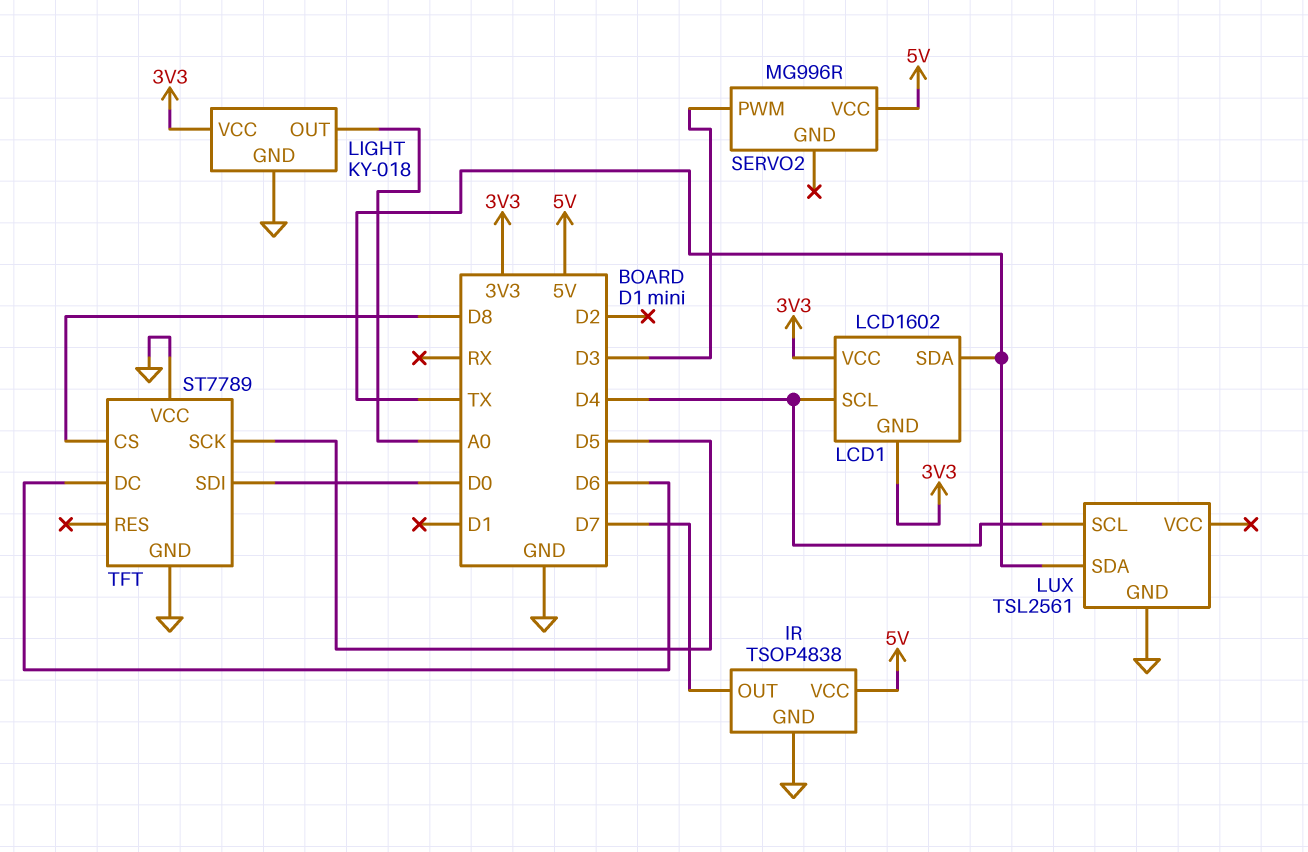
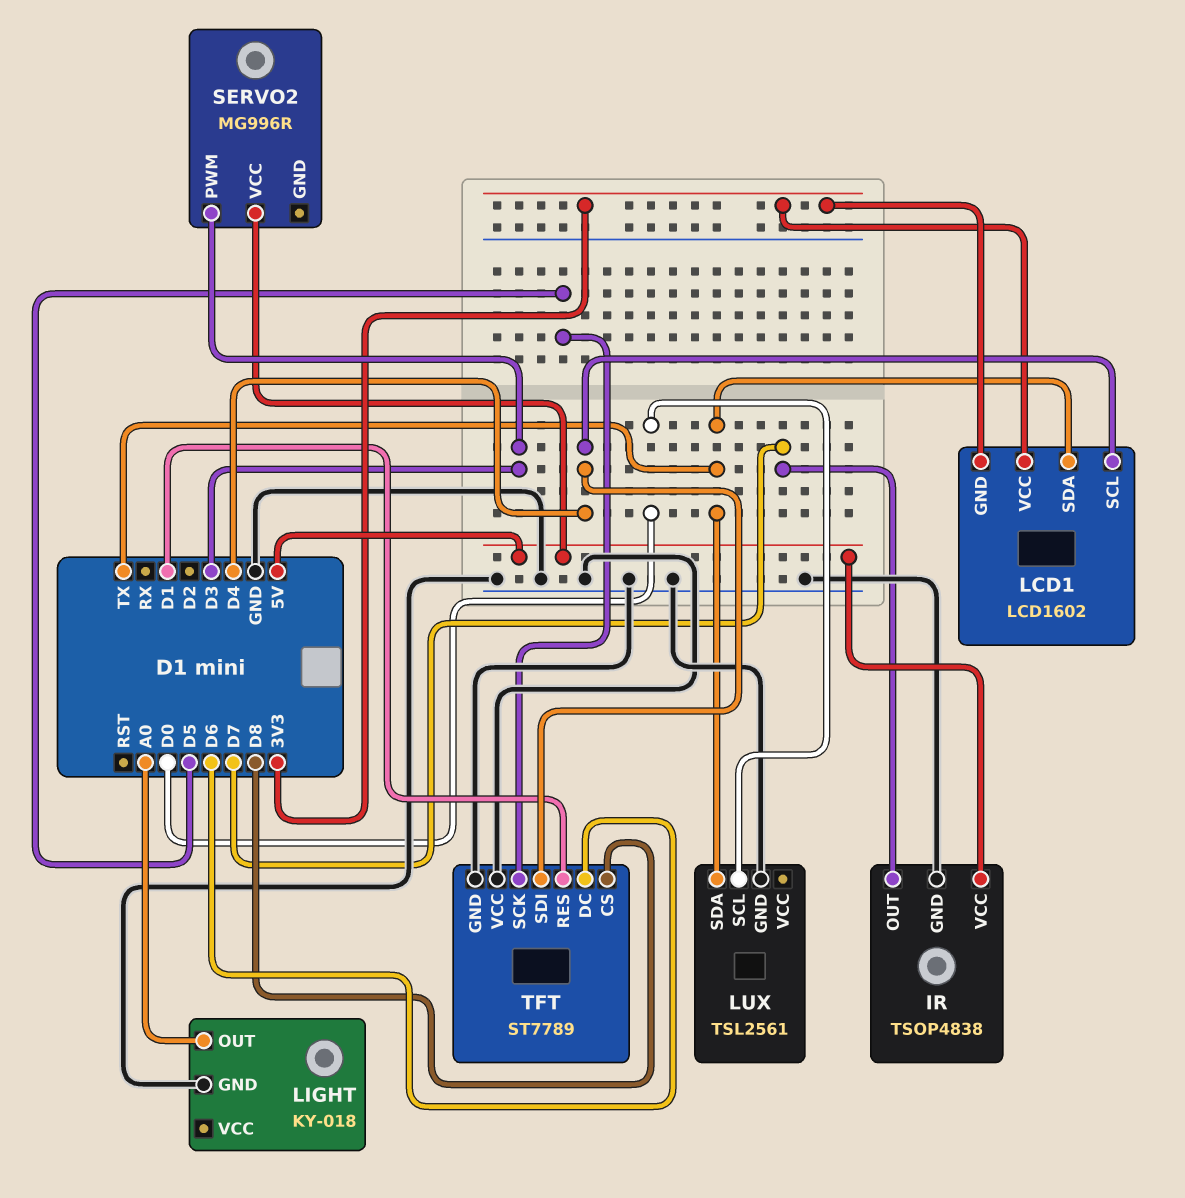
LIGHT pin VCC: 3V3 -> none
LUX pin SCL: D4 -> D0
TFT pin RES: none -> D1
TFT pin SDI: D0 -> D4

